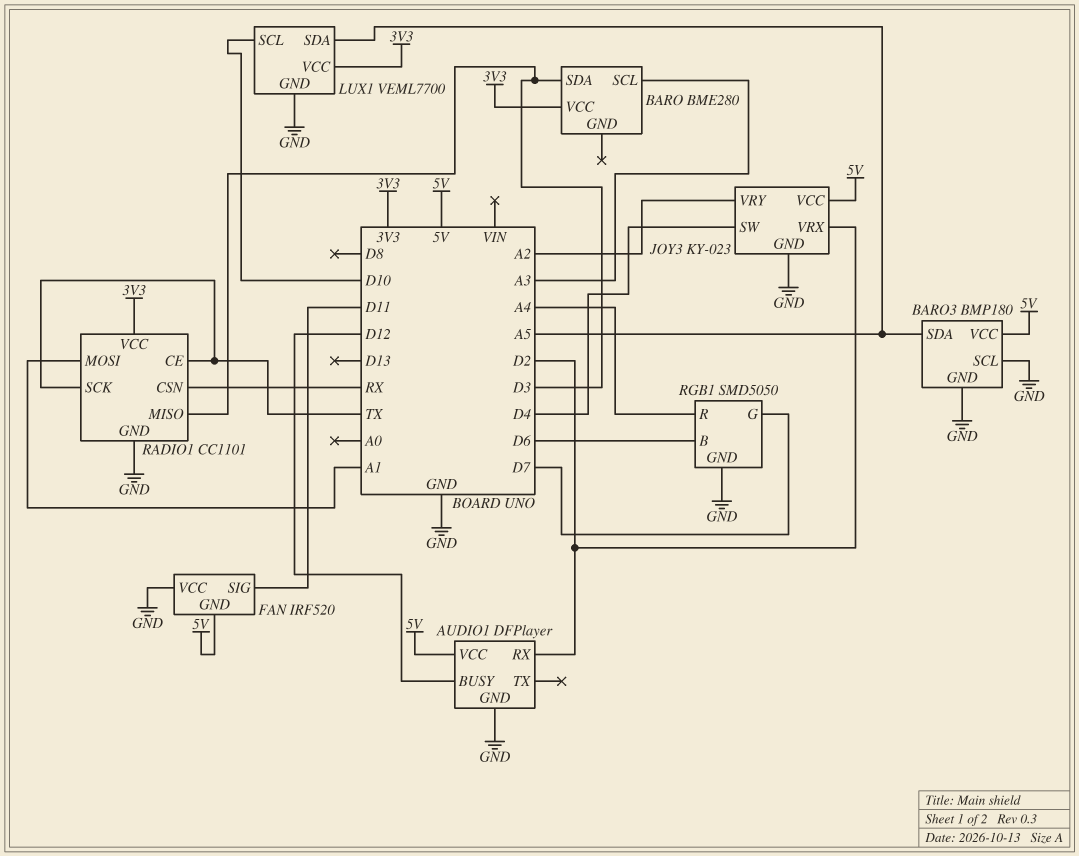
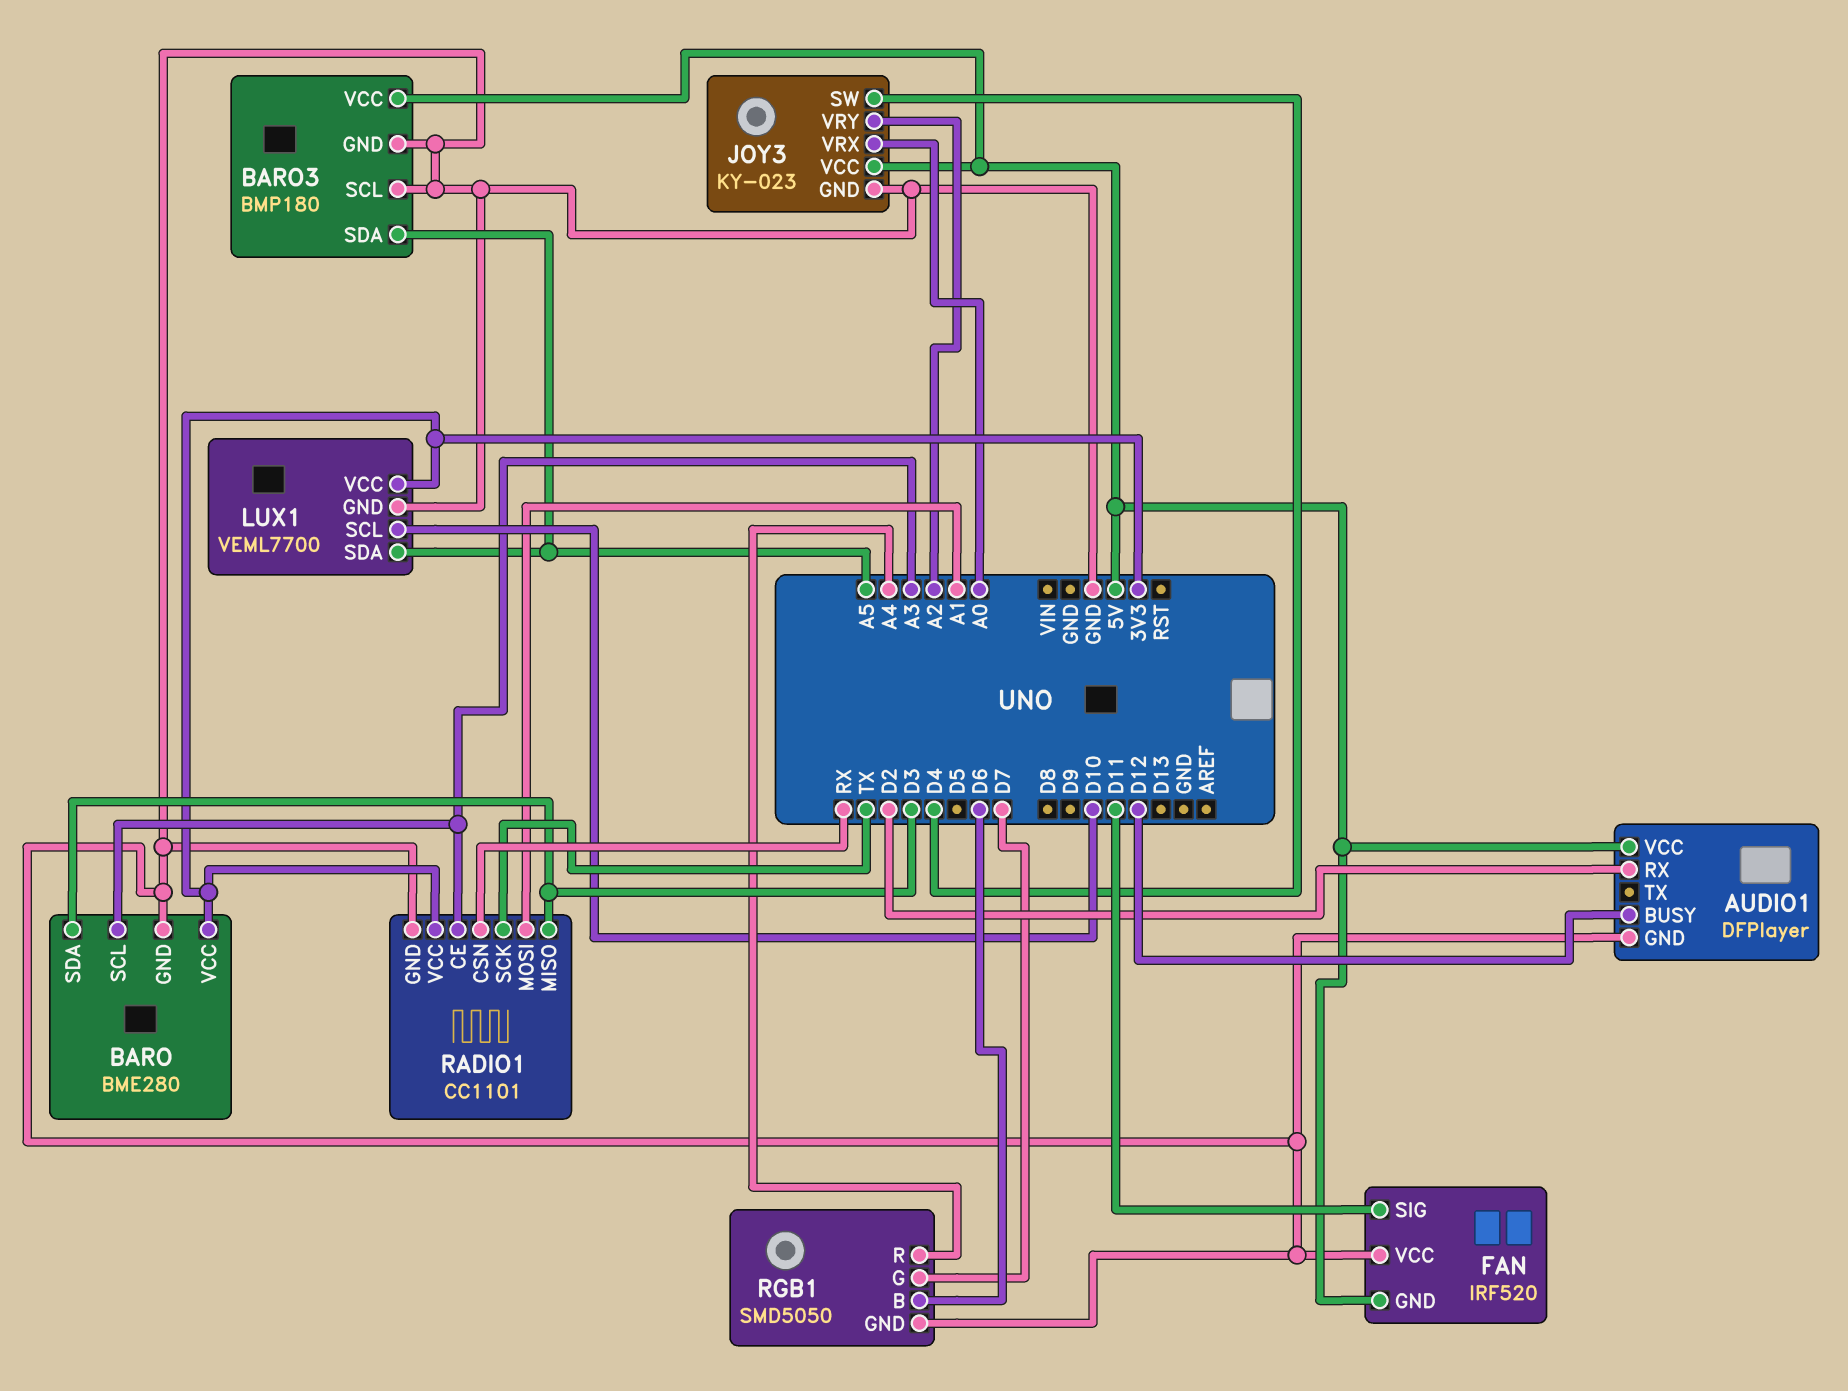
BARO pin GND: none -> GND
JOY3 pin VRX: D2 -> A0
RADIO1 pin CE: TX -> A3

